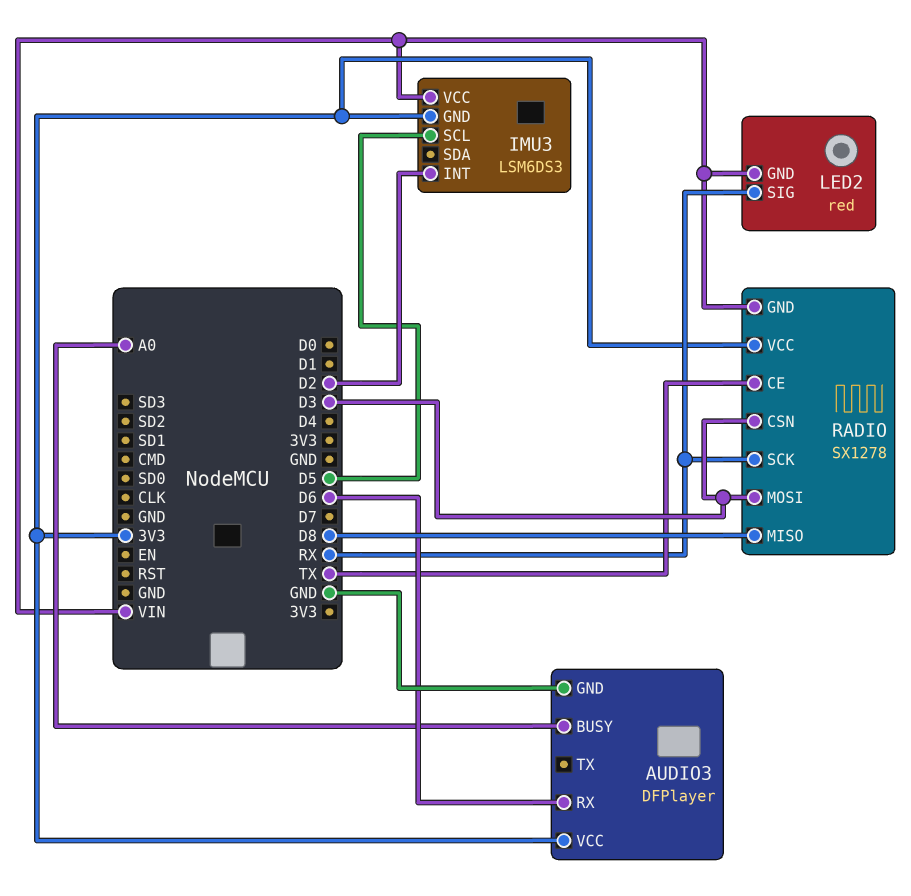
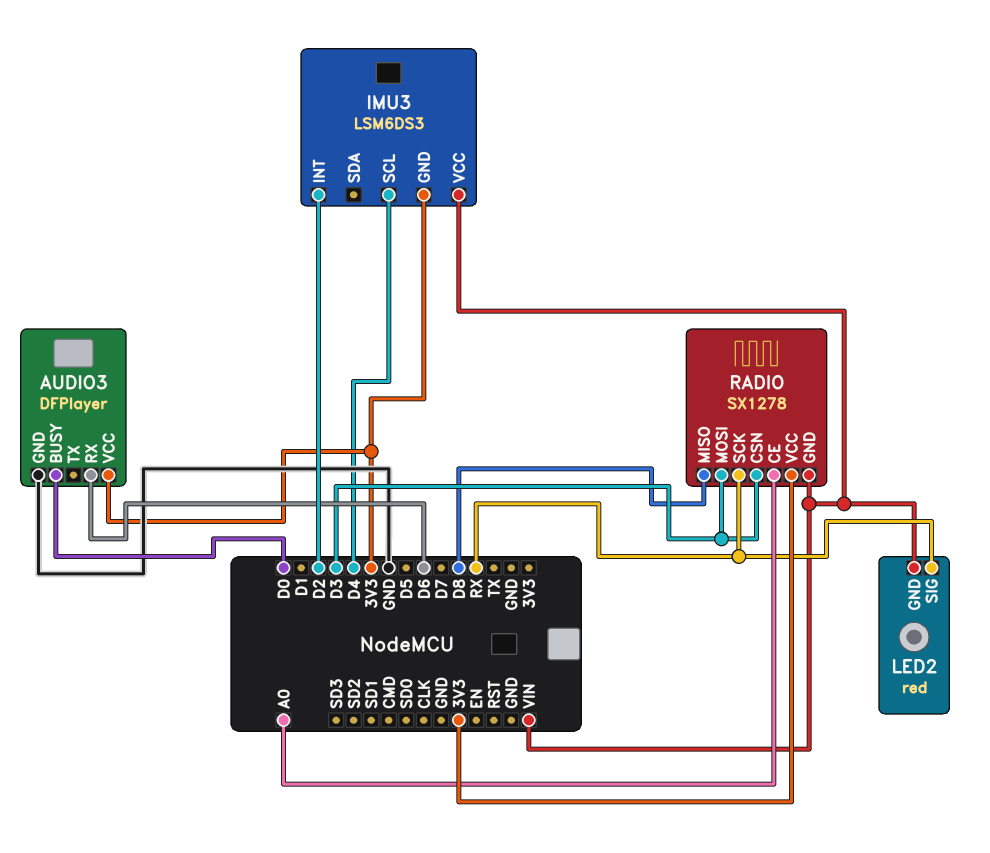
AUDIO3 pin BUSY: A0 -> D0
IMU3 pin SCL: D5 -> D4
RADIO pin CE: TX -> A0

